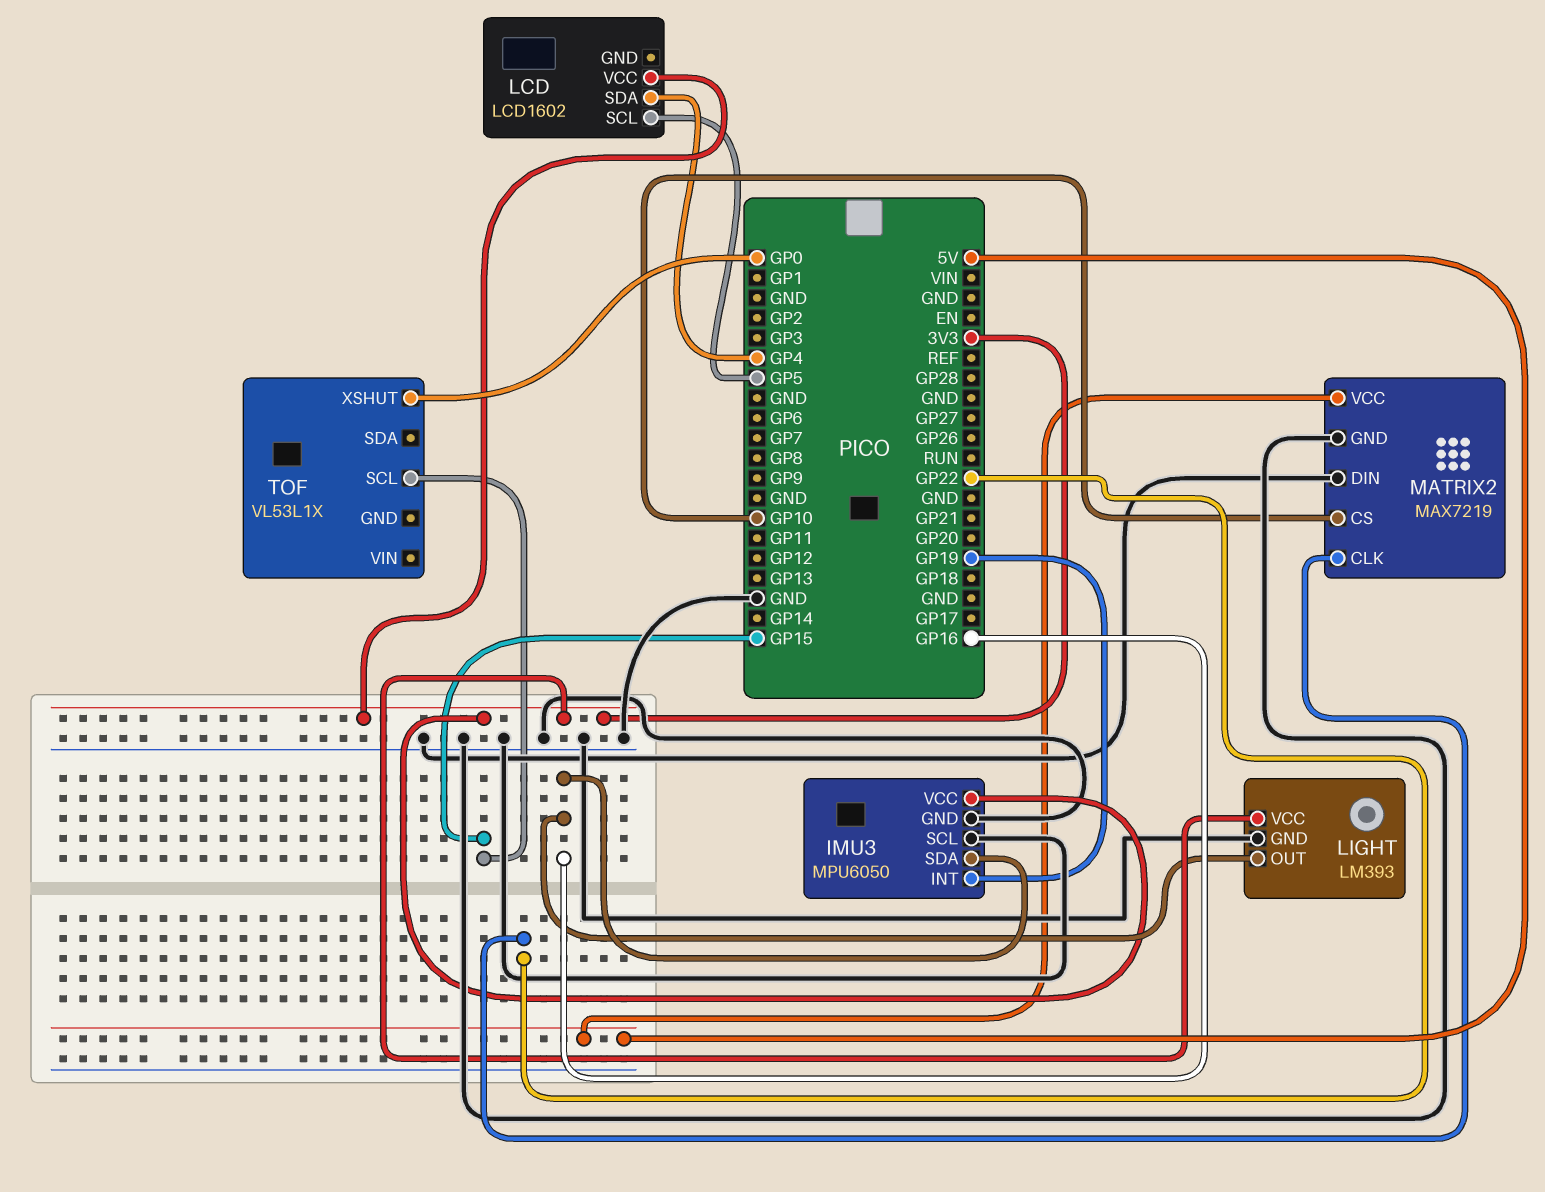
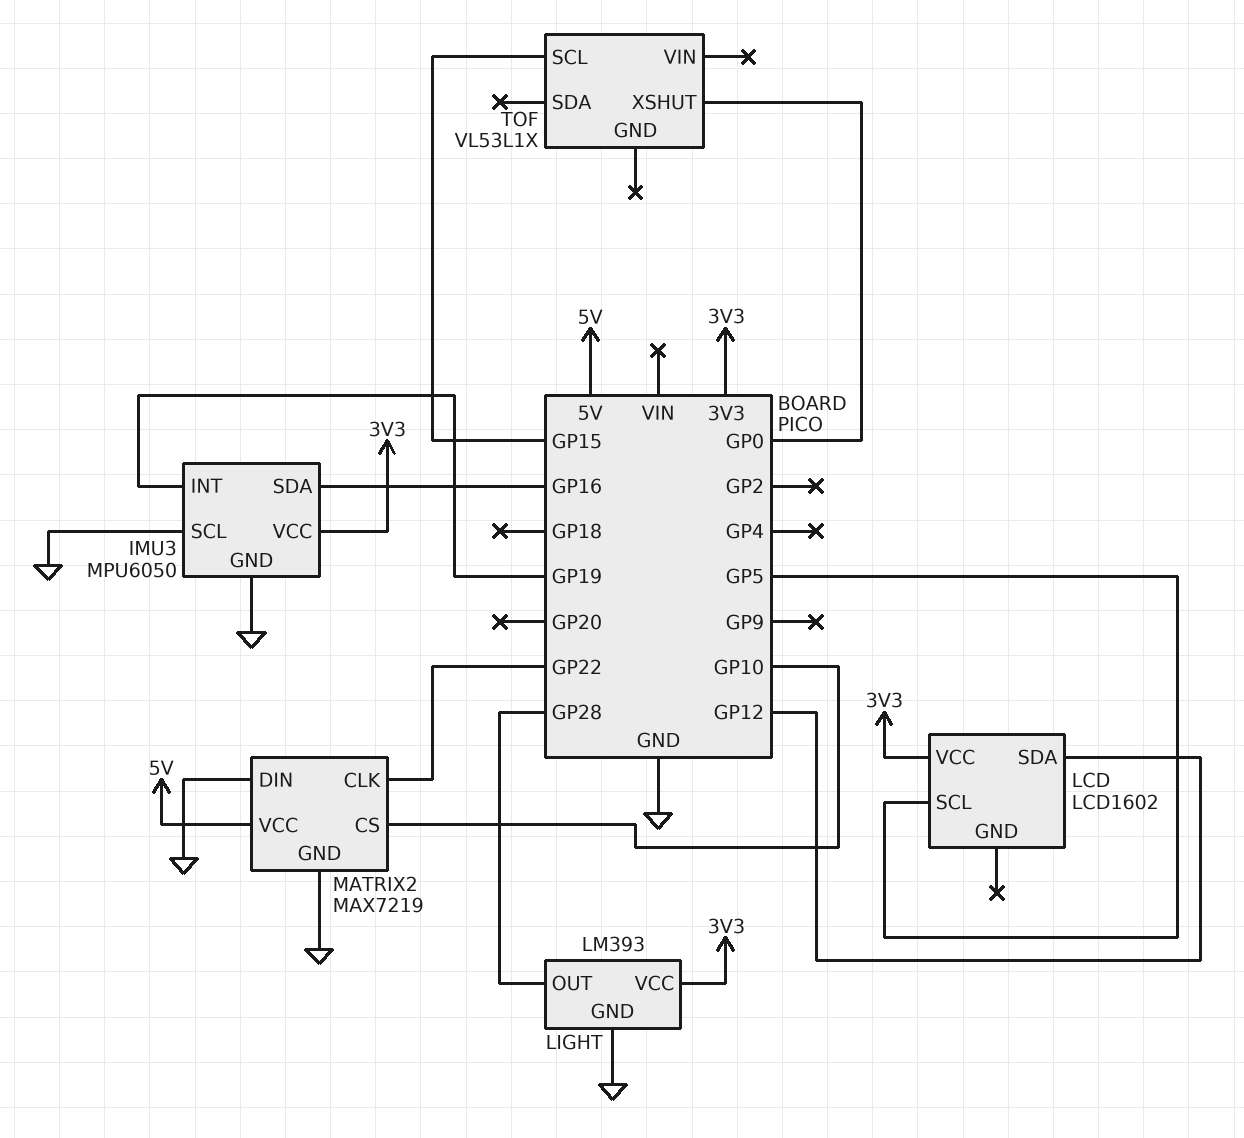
LCD pin SDA: GP4 -> GP12
LIGHT pin OUT: GP16 -> GP28

